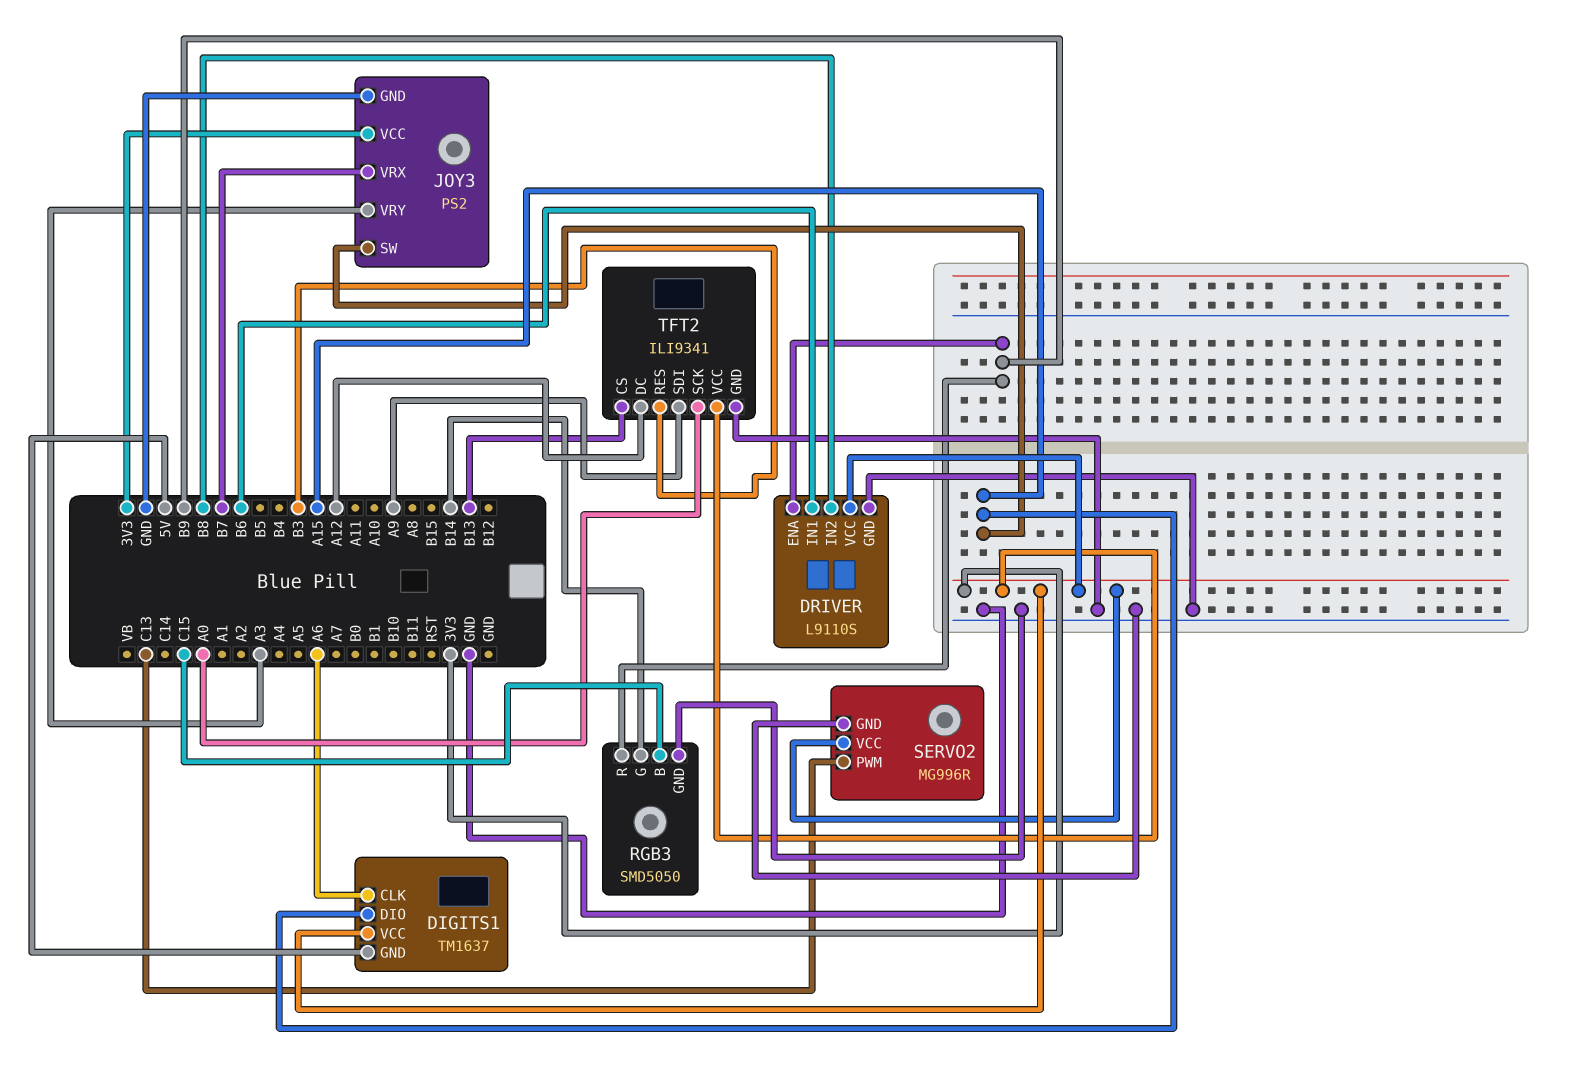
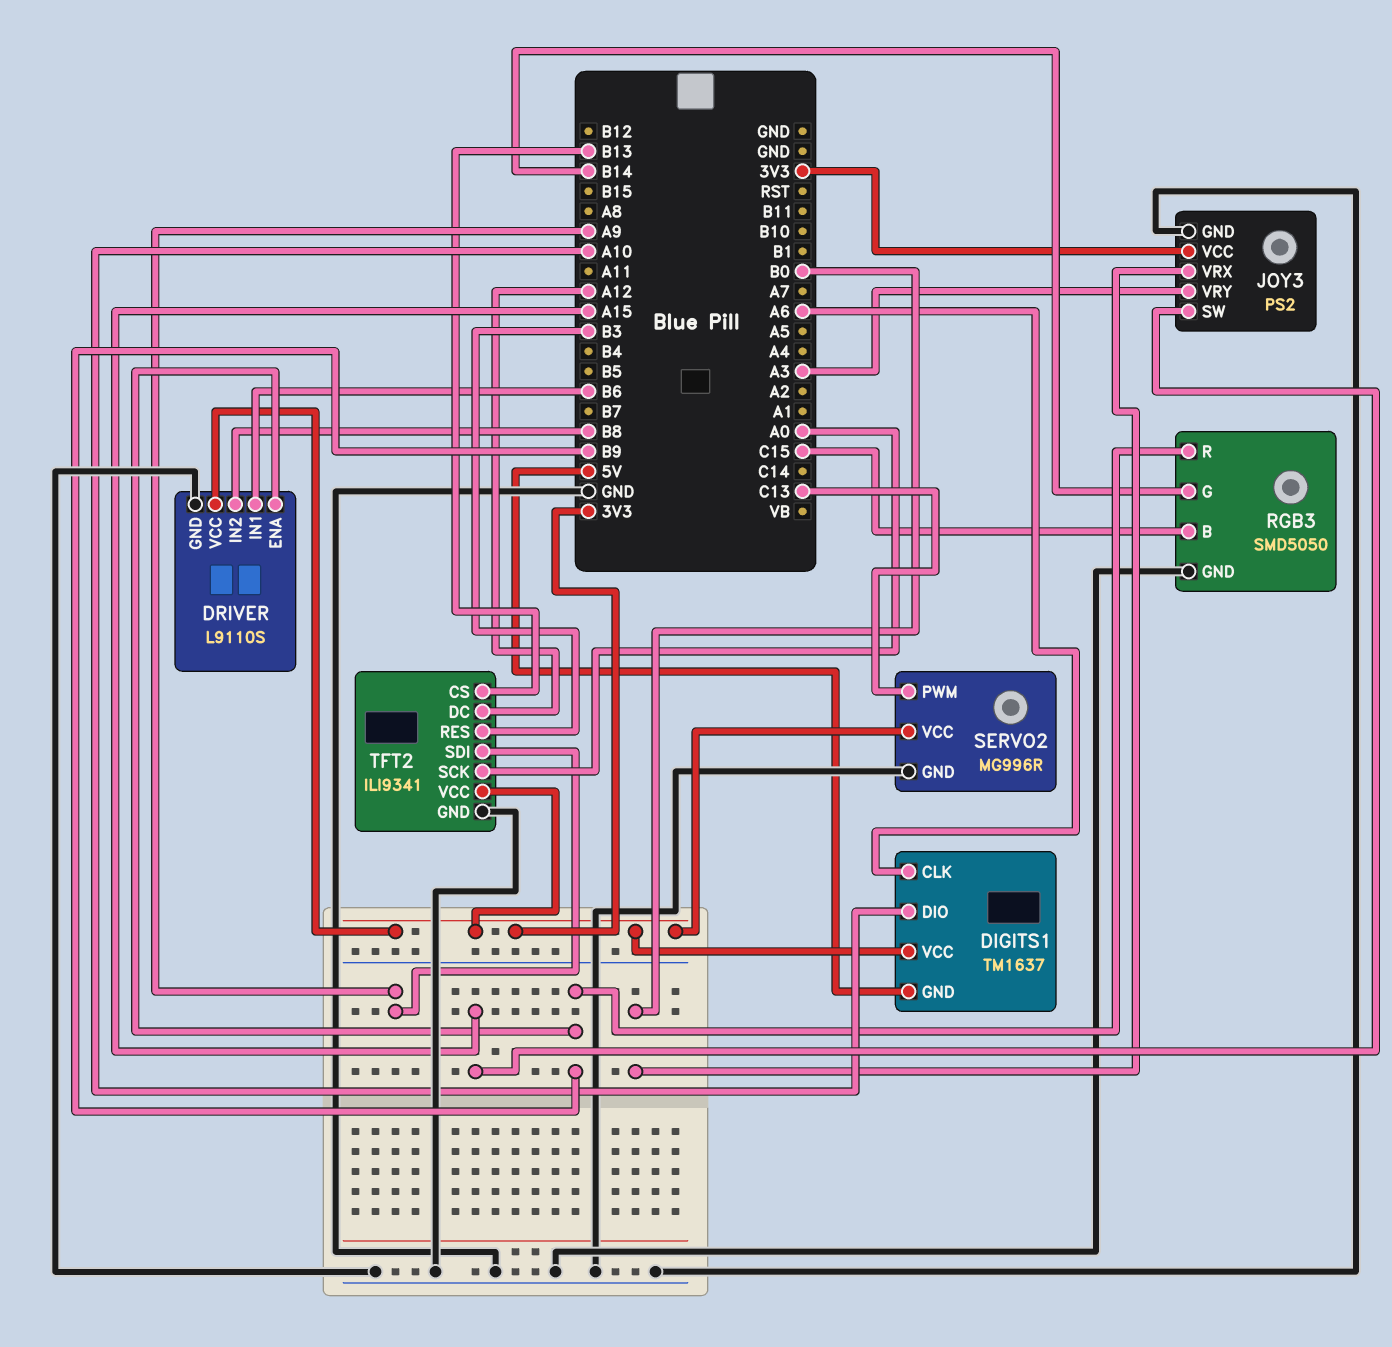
DIGITS1 pin DIO: A15 -> A10
JOY3 pin VRX: B7 -> B0

